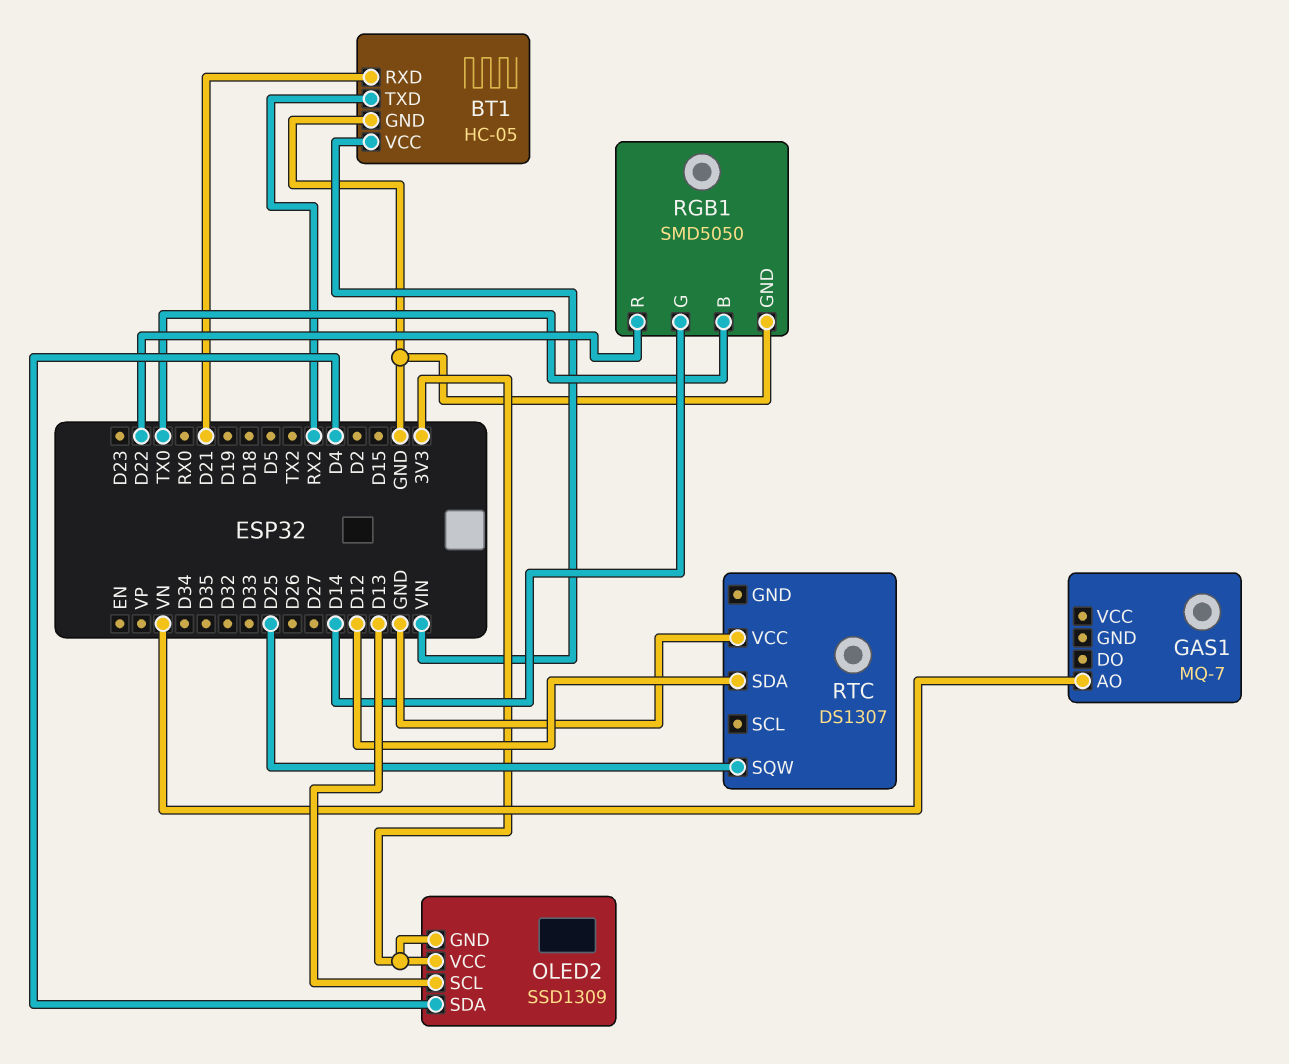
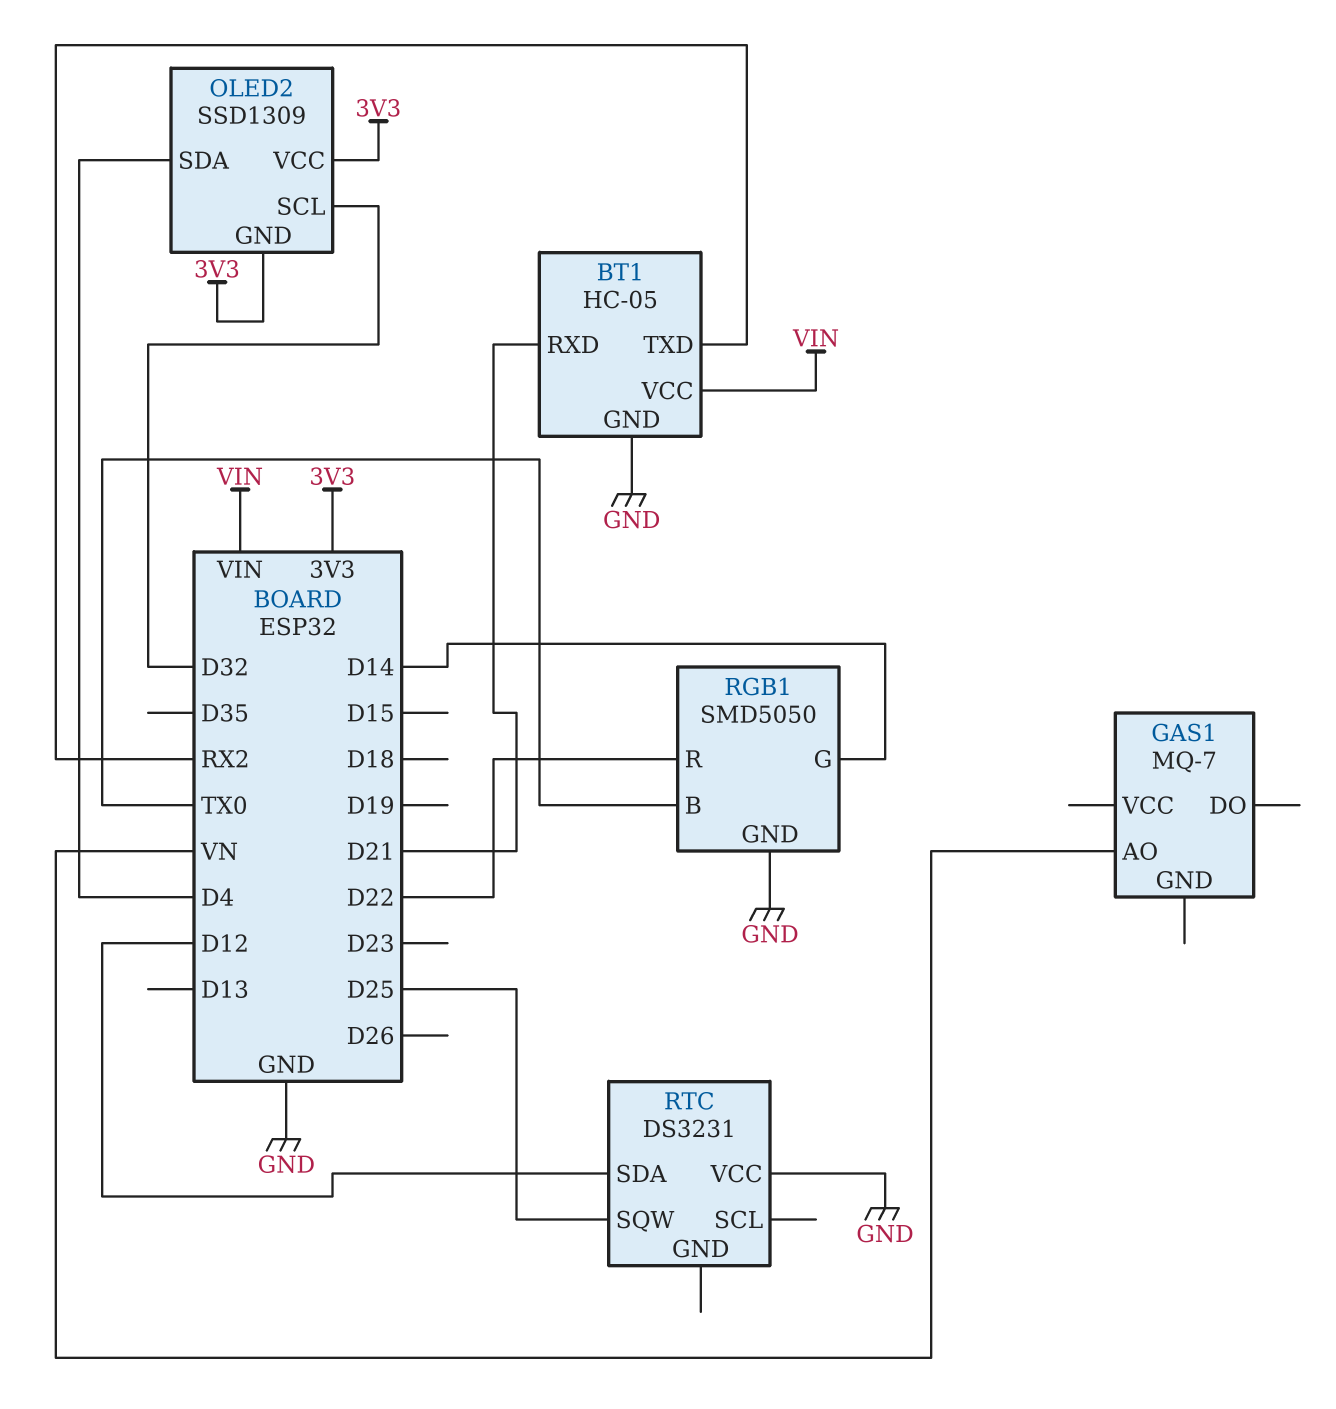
OLED2 pin SCL: D13 -> D32
RTC: DS1307 -> DS3231

